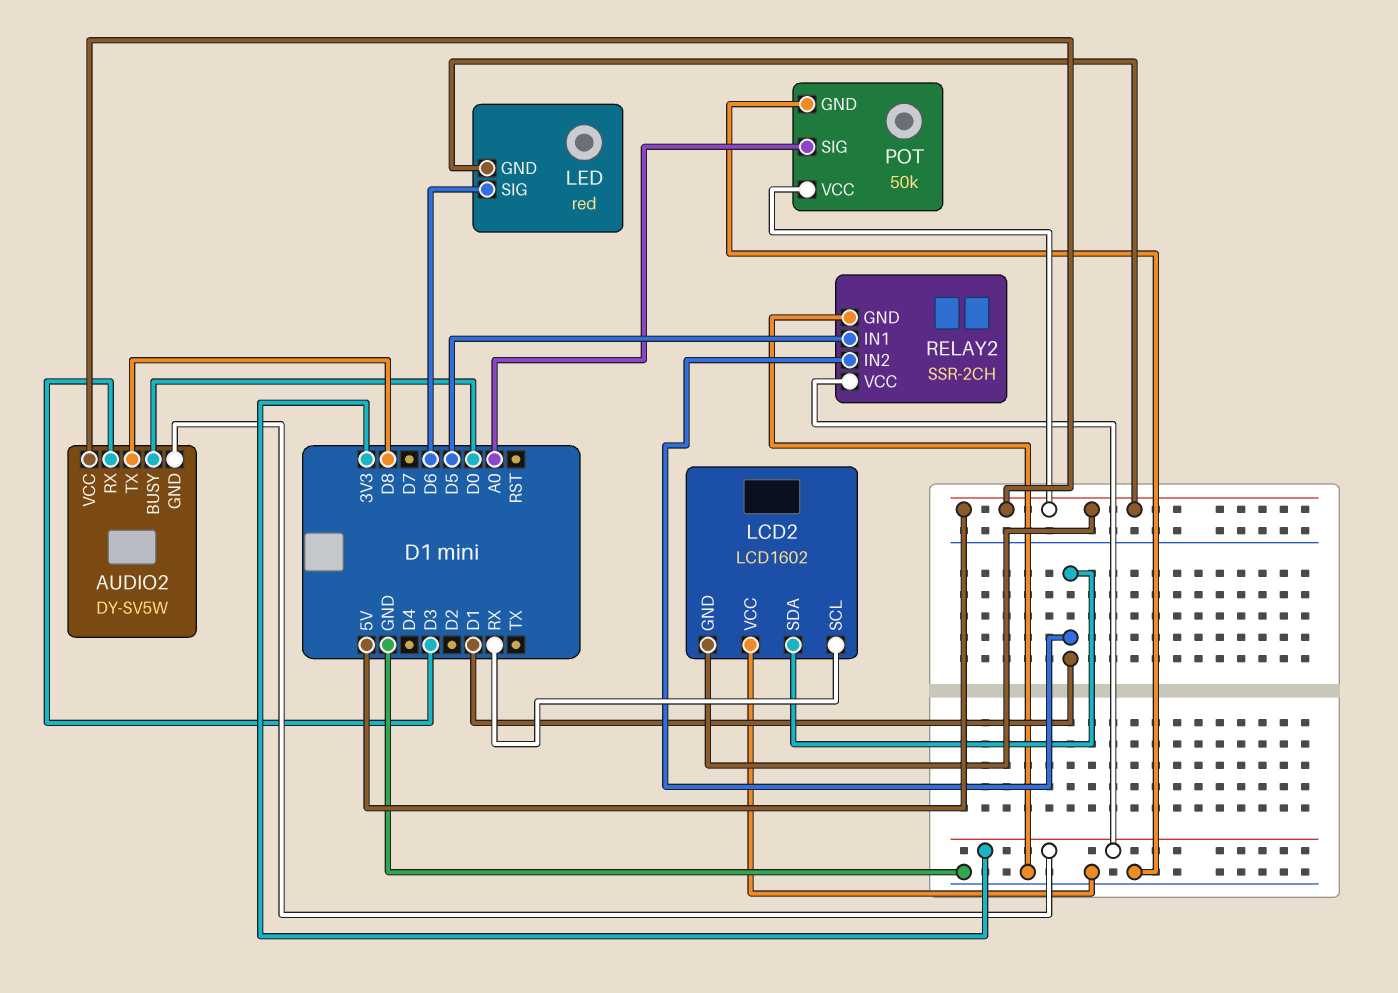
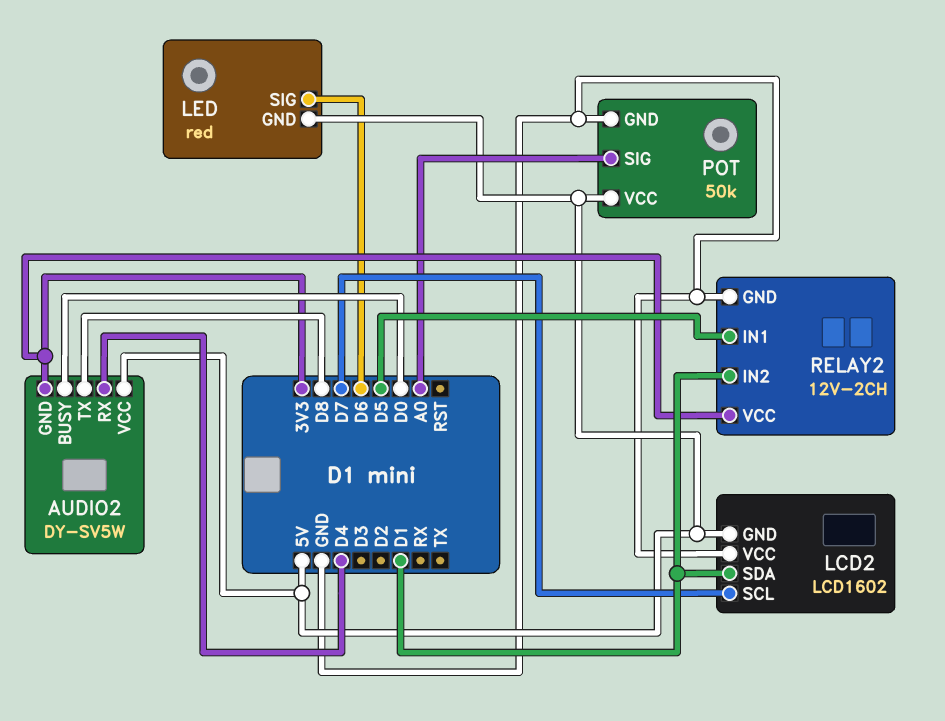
AUDIO2 pin RX: D3 -> D4
LCD2 pin SCL: RX -> D7
RELAY2: SSR-2CH -> 12V-2CH

